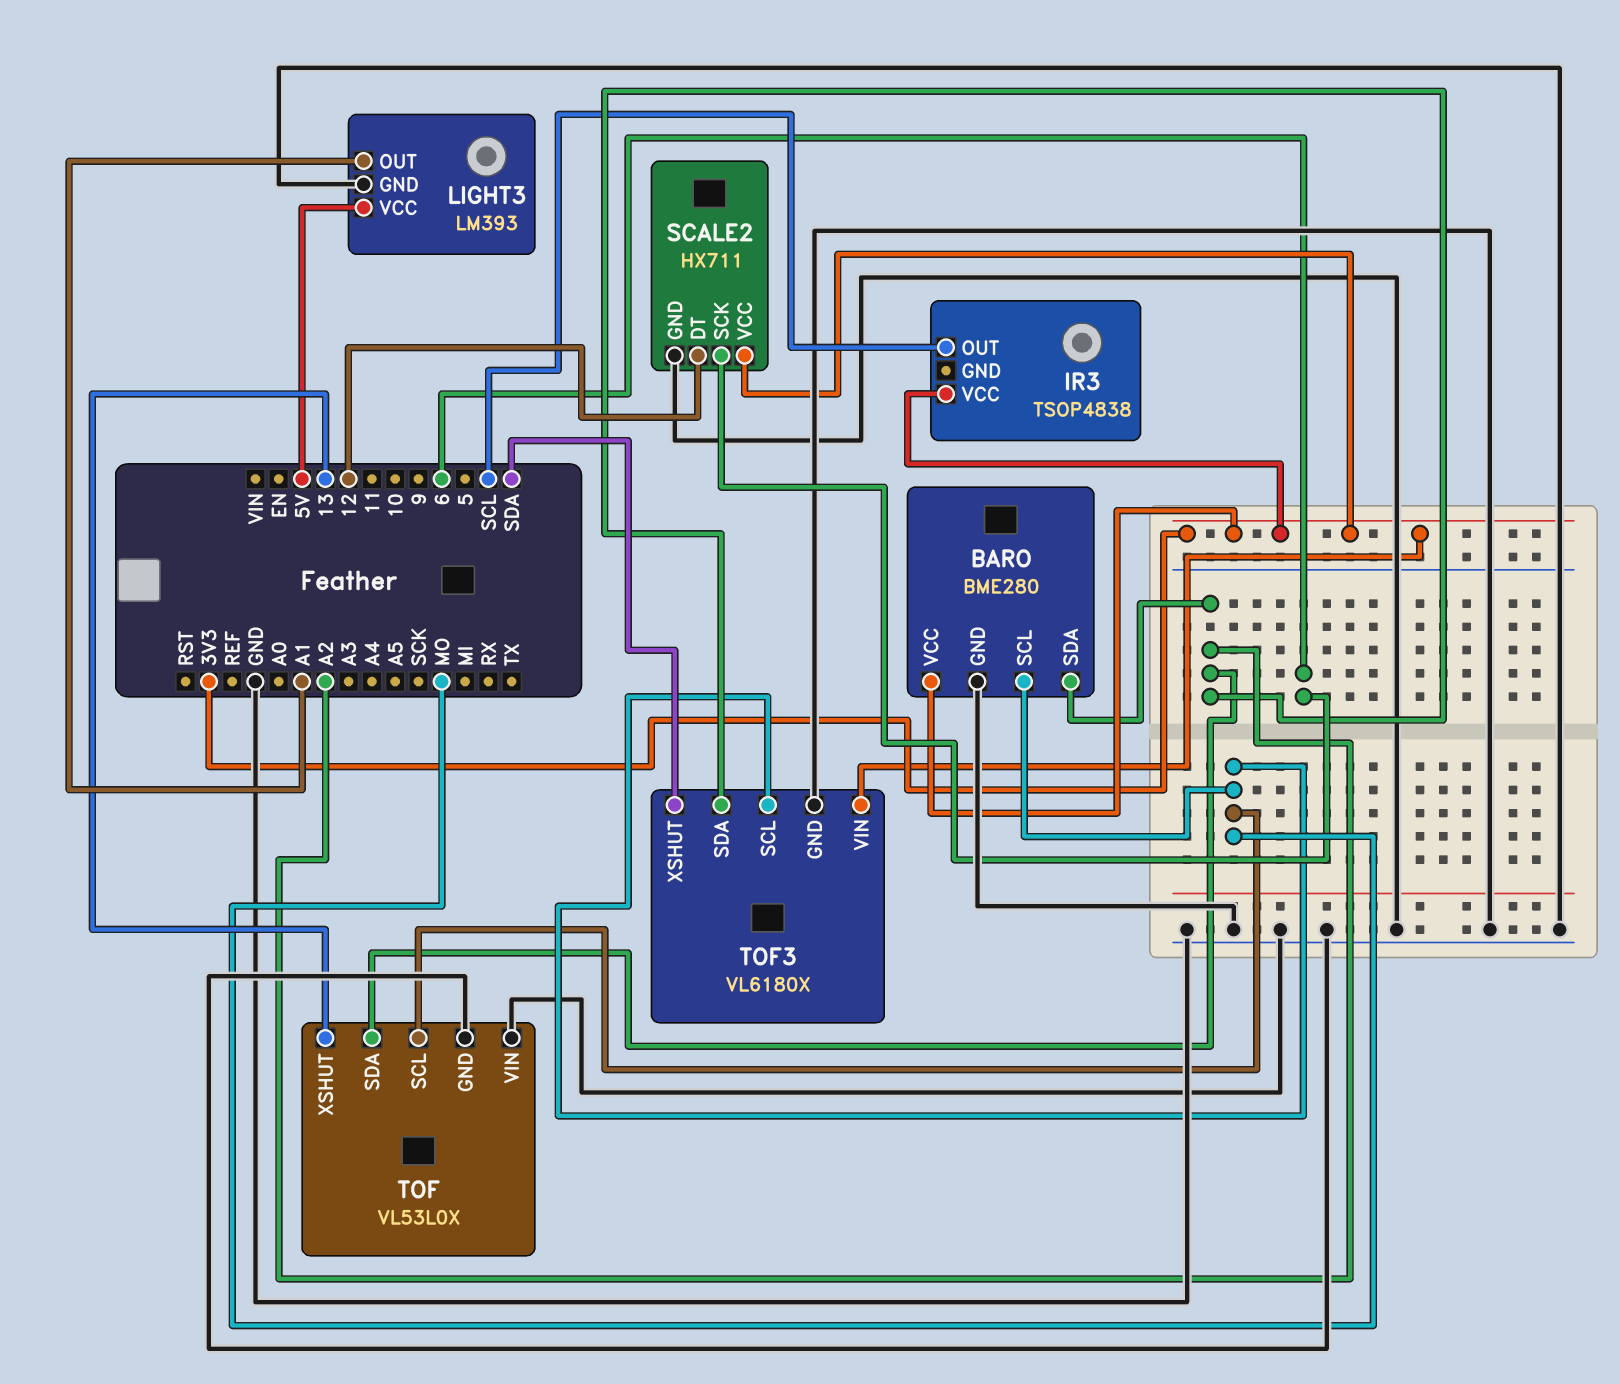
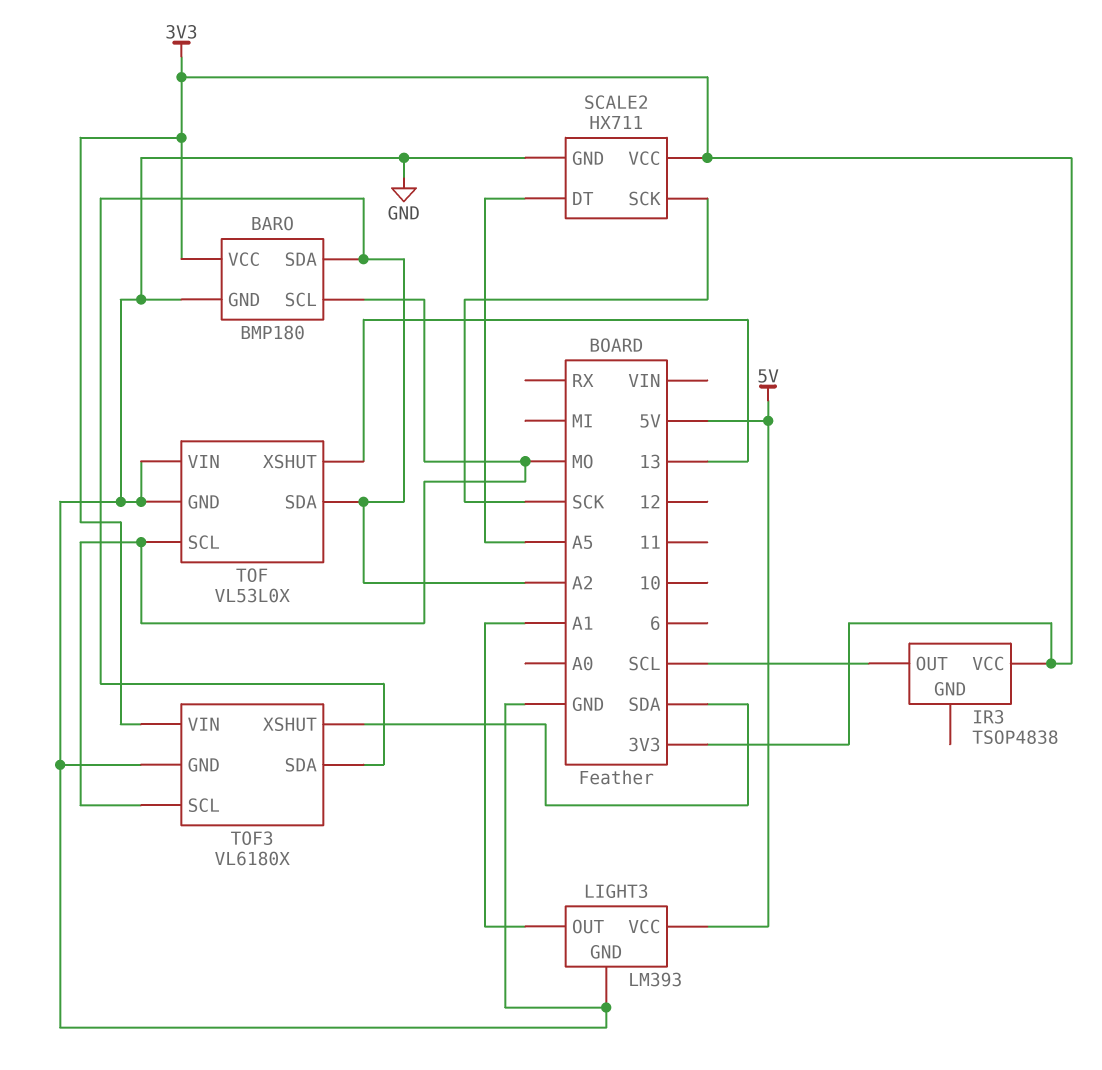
BARO: BME280 -> BMP180
SCALE2 pin DT: 12 -> A5
SCALE2 pin SCK: 6 -> SCK

